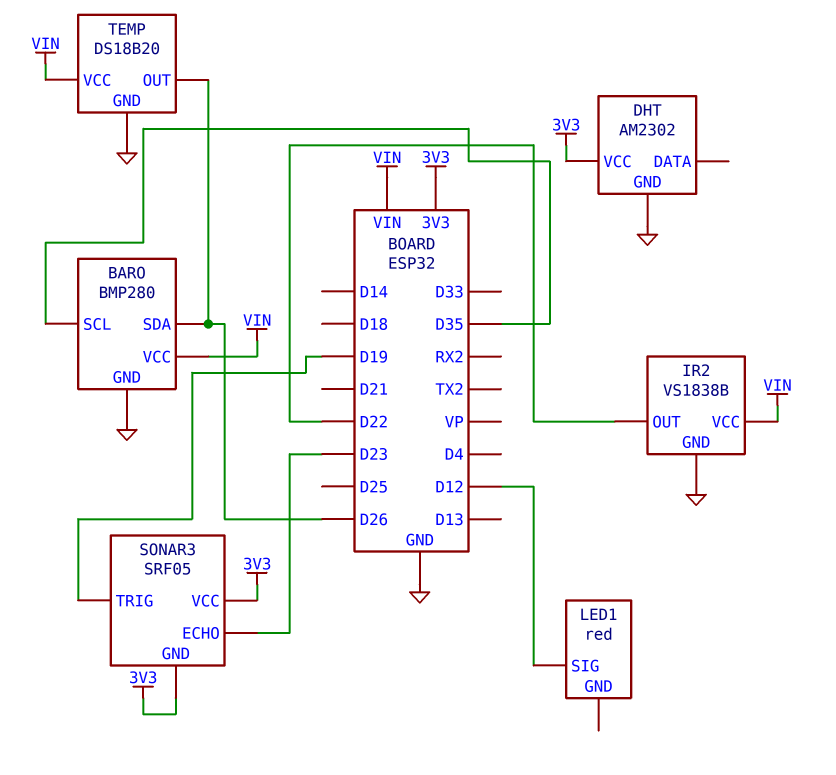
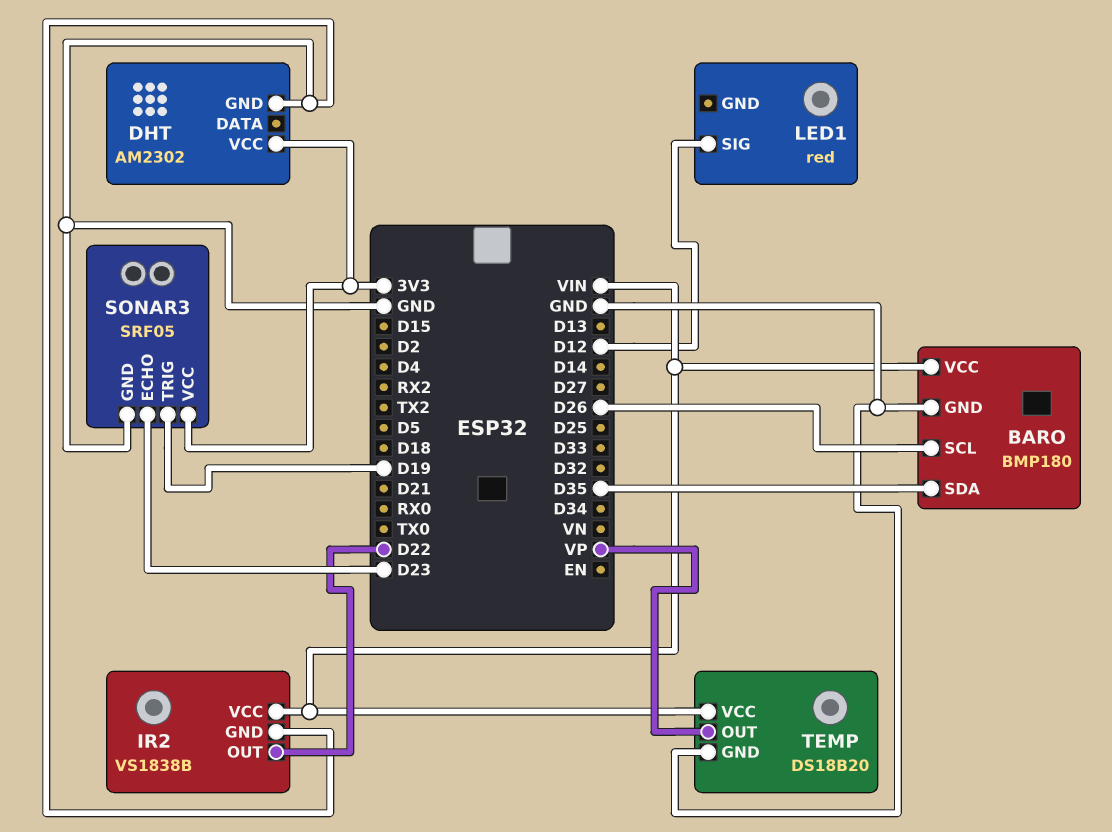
BARO: BMP280 -> BMP180
BARO pin SCL: D35 -> D26
BARO pin SDA: D26 -> D35
SONAR3 pin GND: 3V3 -> GND
TEMP pin OUT: D26 -> VP

